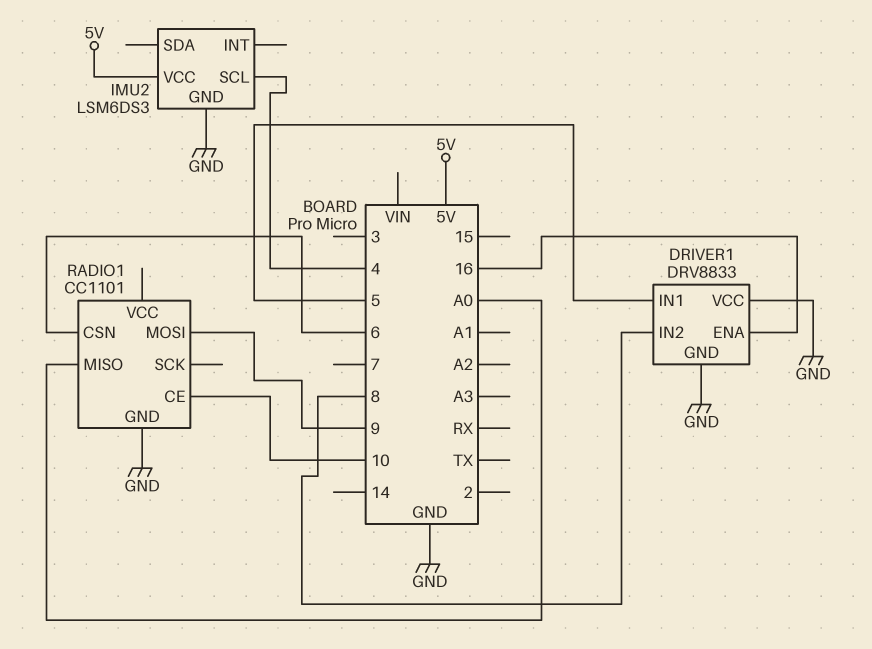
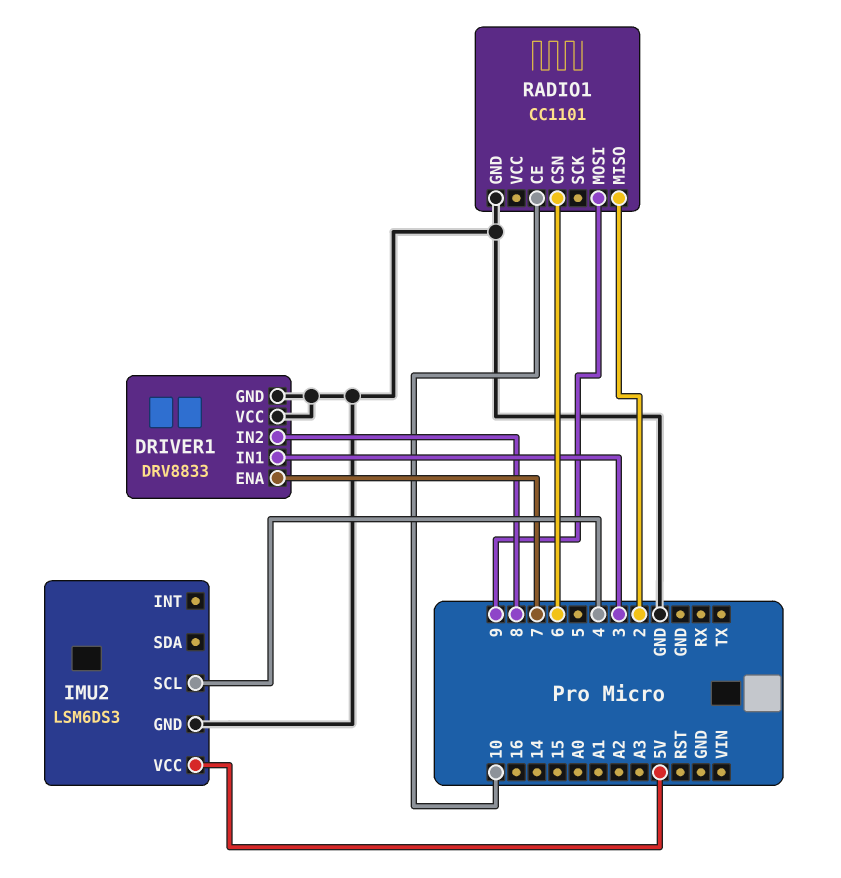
DRIVER1 pin ENA: 16 -> 7
DRIVER1 pin IN1: 5 -> 3
RADIO1 pin MISO: A0 -> 2

